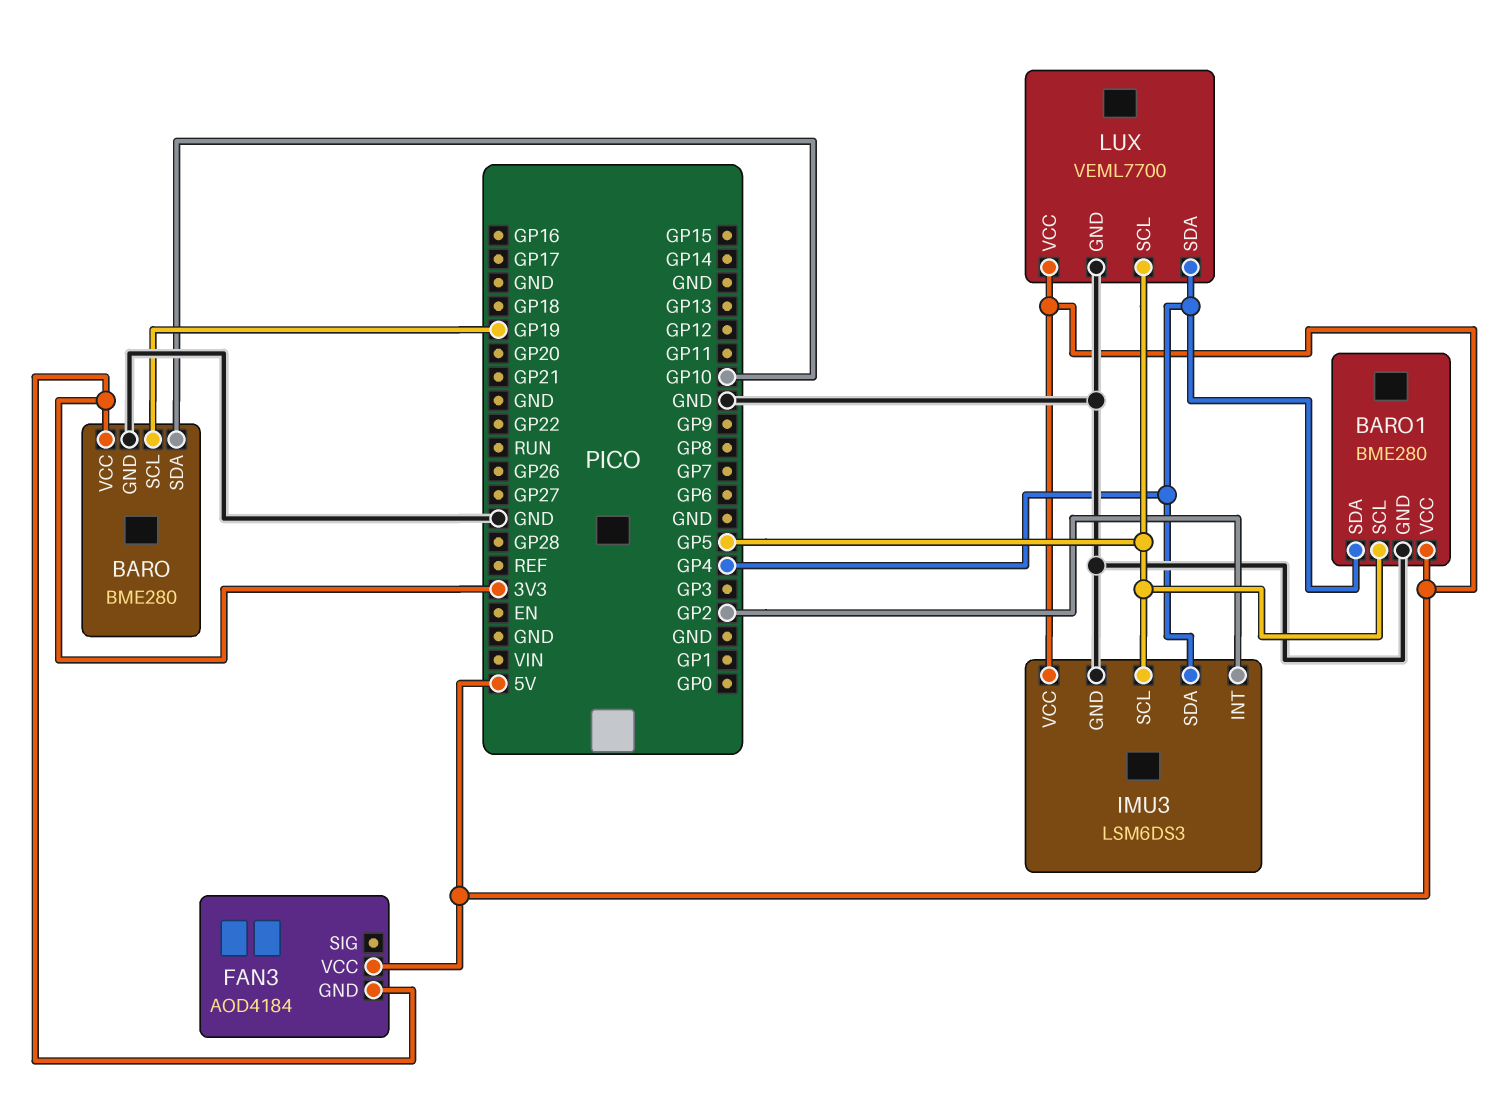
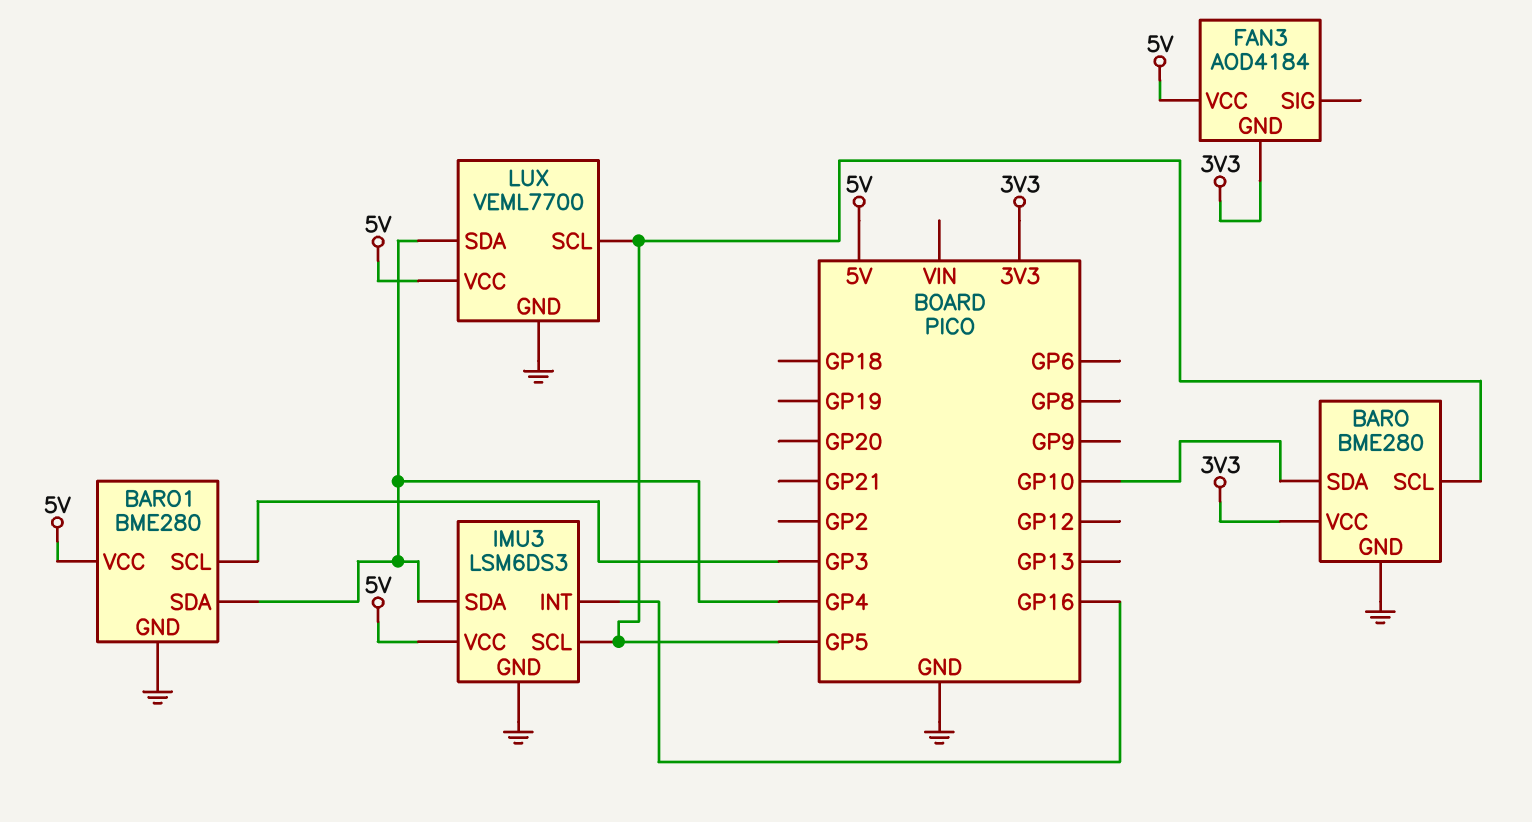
BARO pin SCL: GP19 -> GP5
BARO1 pin SCL: GP5 -> GP3
IMU3 pin INT: GP2 -> GP16

